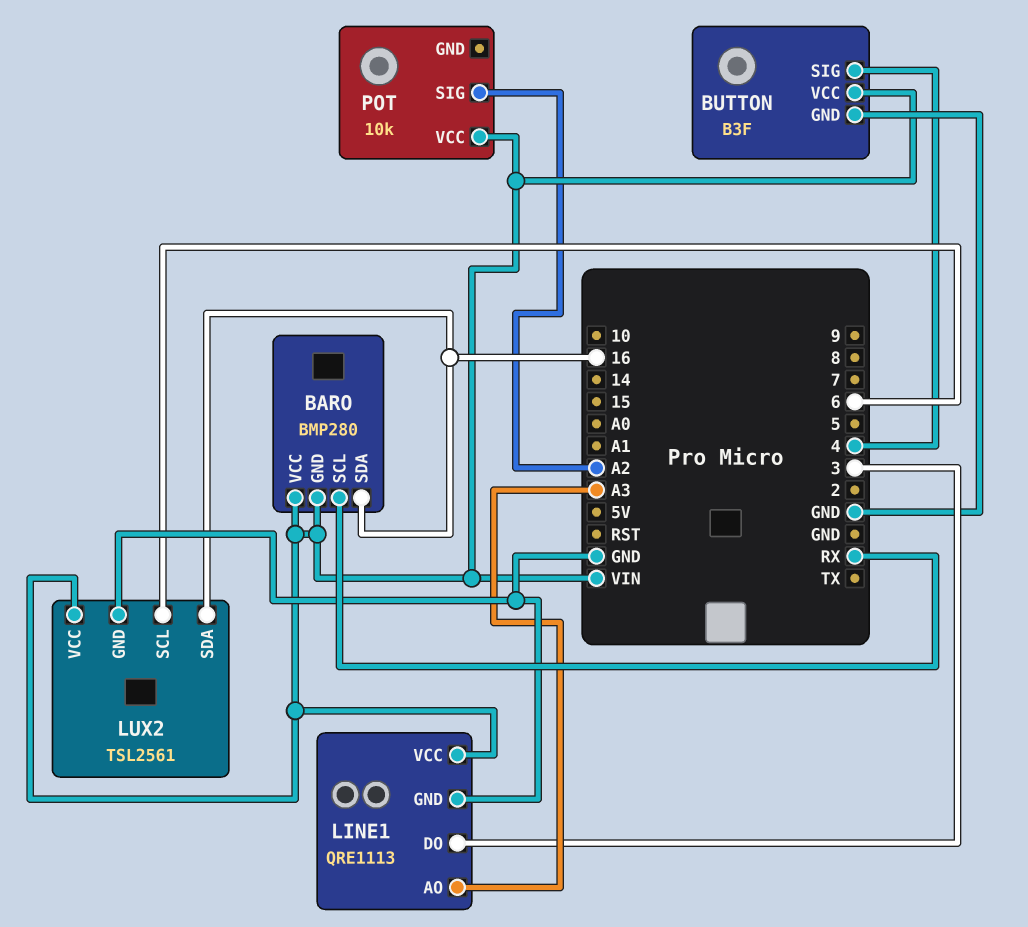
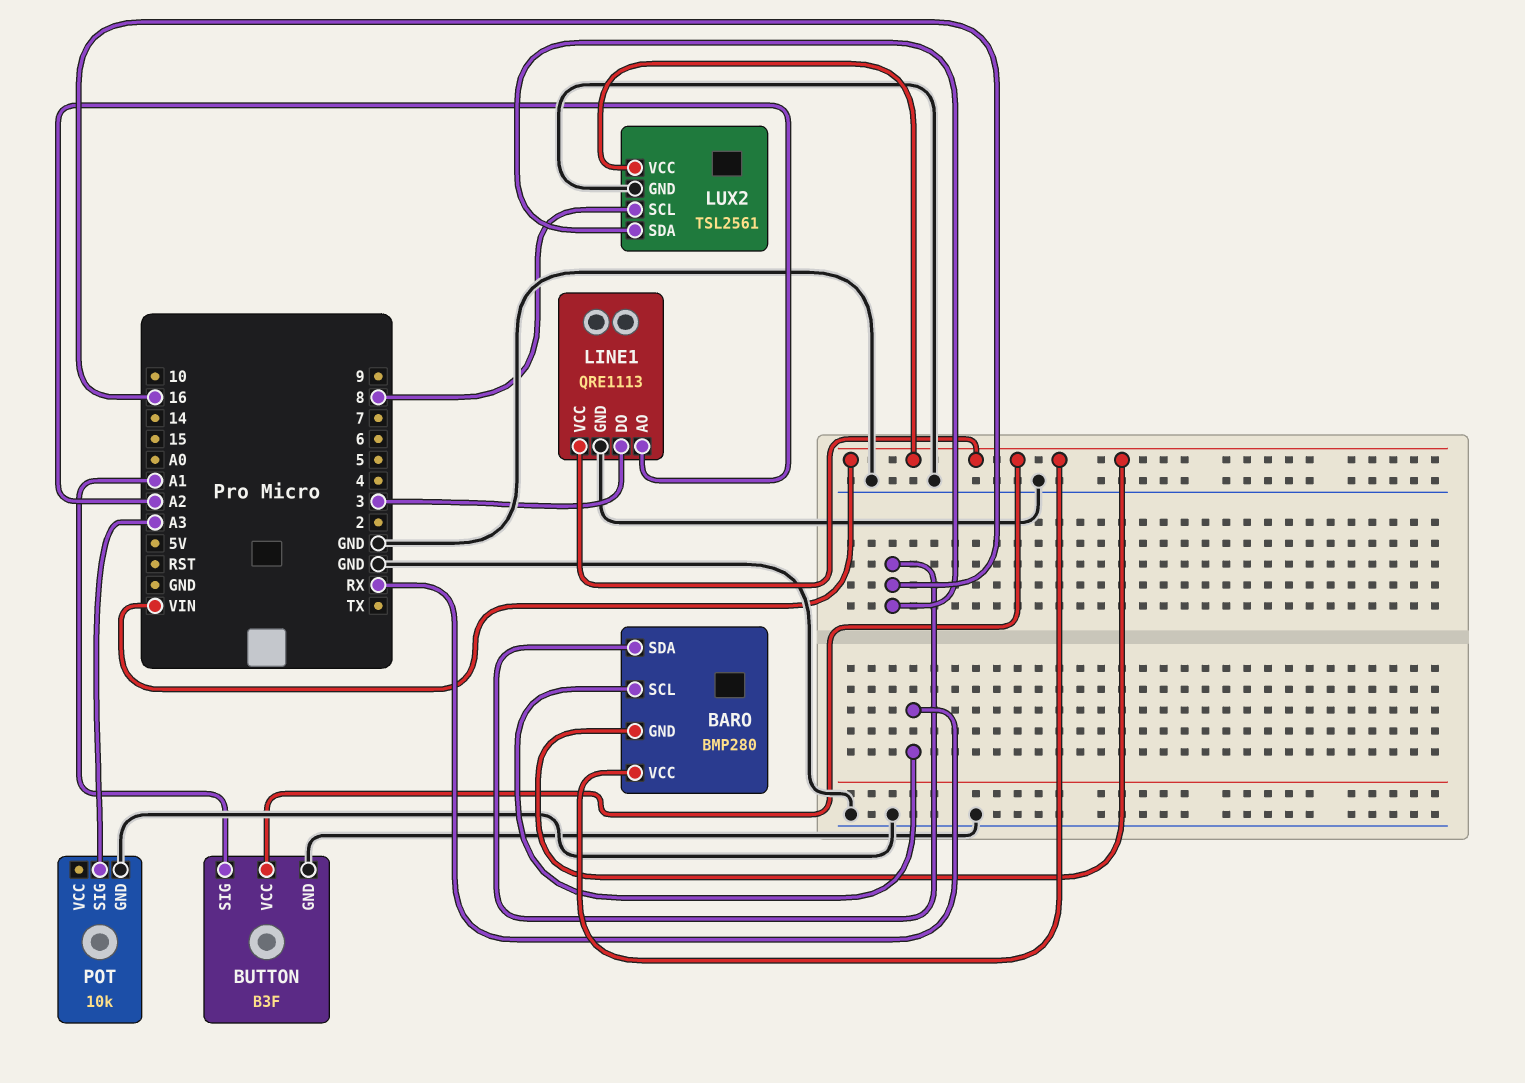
BUTTON pin SIG: 4 -> A1
LINE1 pin AO: A3 -> A2
LUX2 pin SCL: 6 -> 8
POT pin GND: none -> GND
POT pin SIG: A2 -> A3
POT pin VCC: VIN -> none

